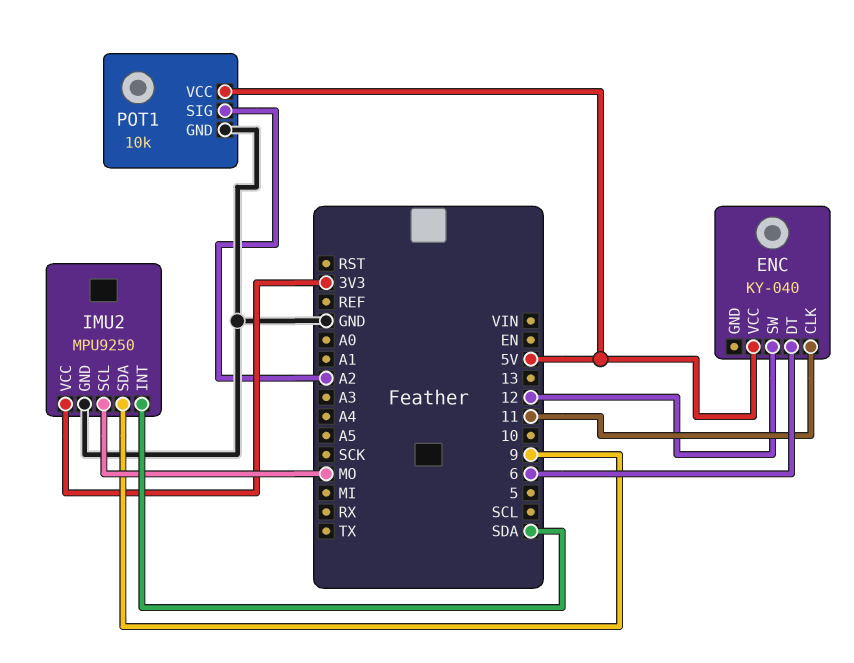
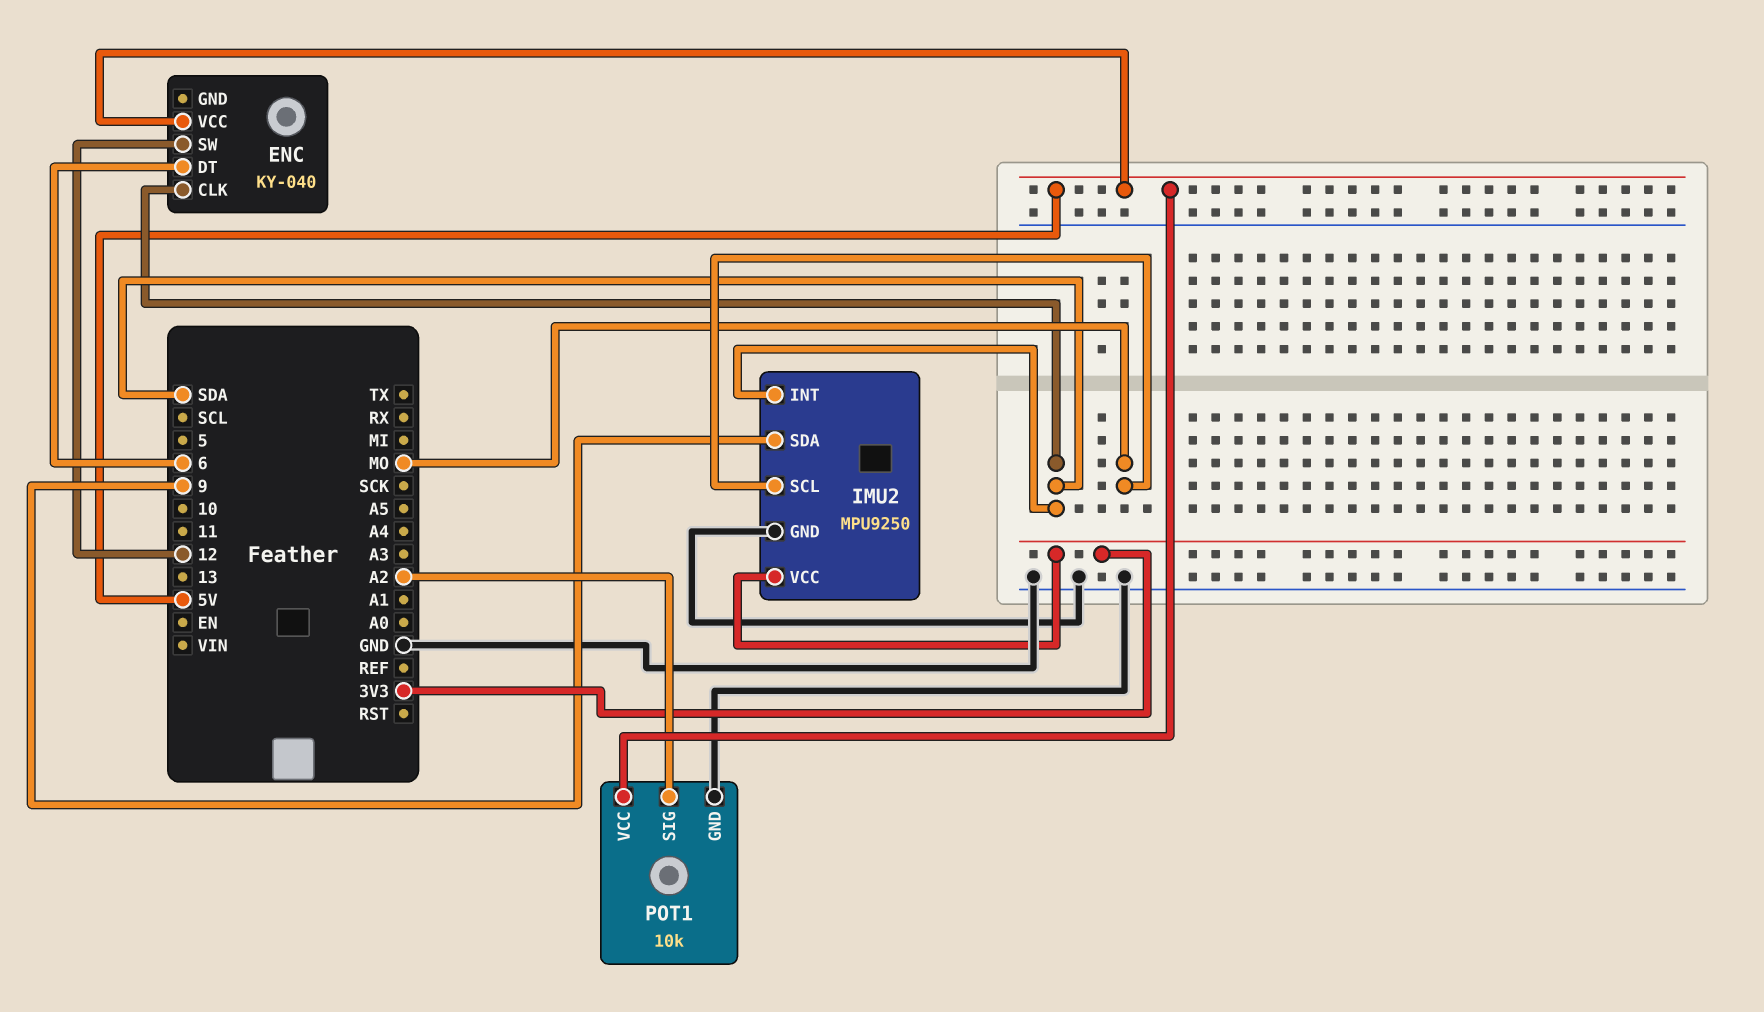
ENC pin CLK: 11 -> SDA

